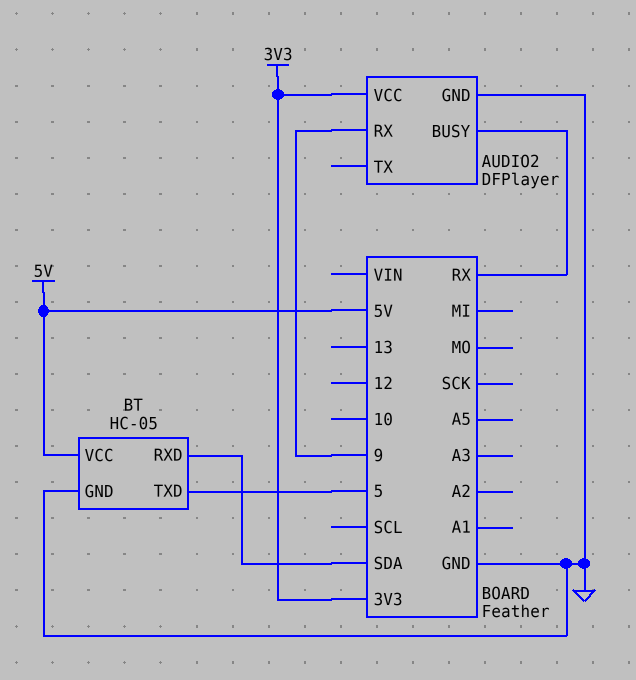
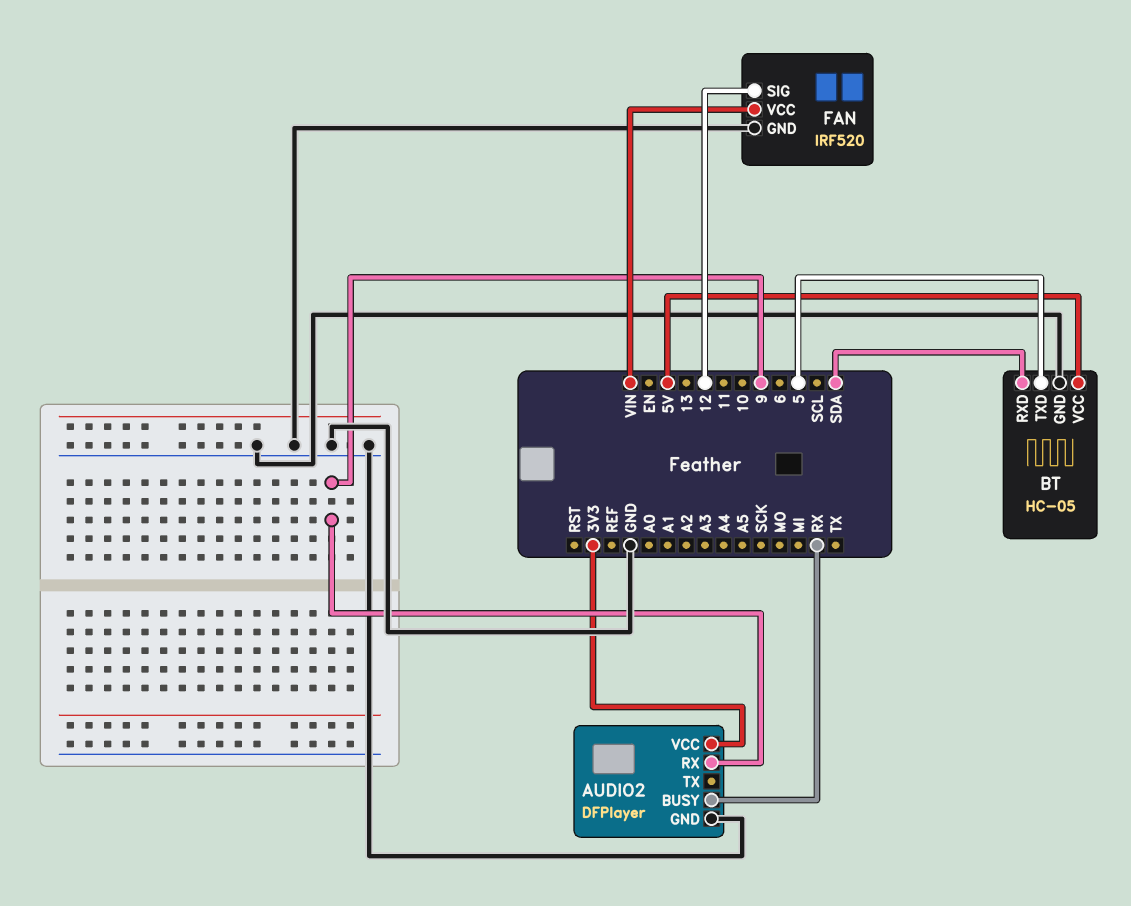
FAN: none -> IRF520
FAN pin GND: none -> GND
FAN pin SIG: none -> 12
FAN pin VCC: none -> VIN

